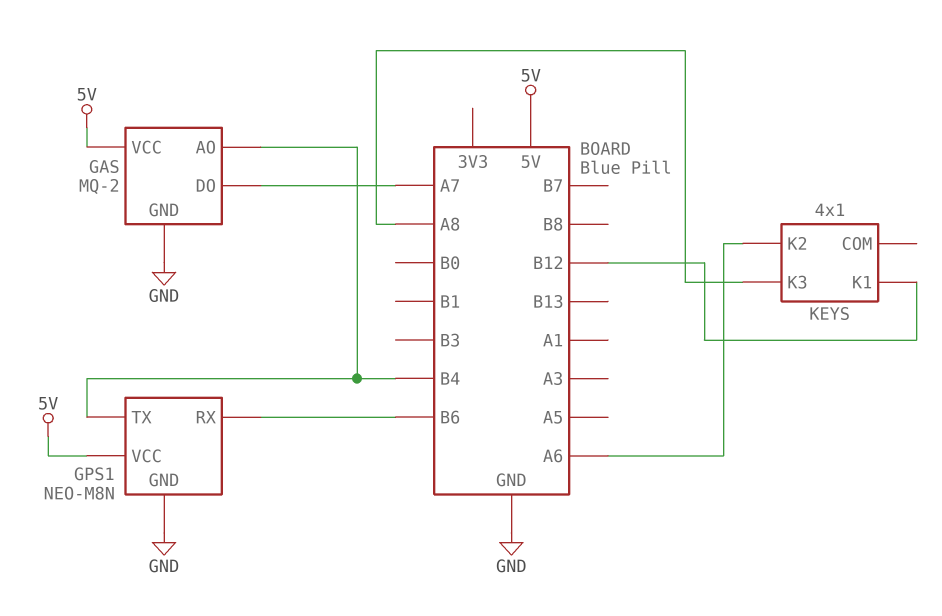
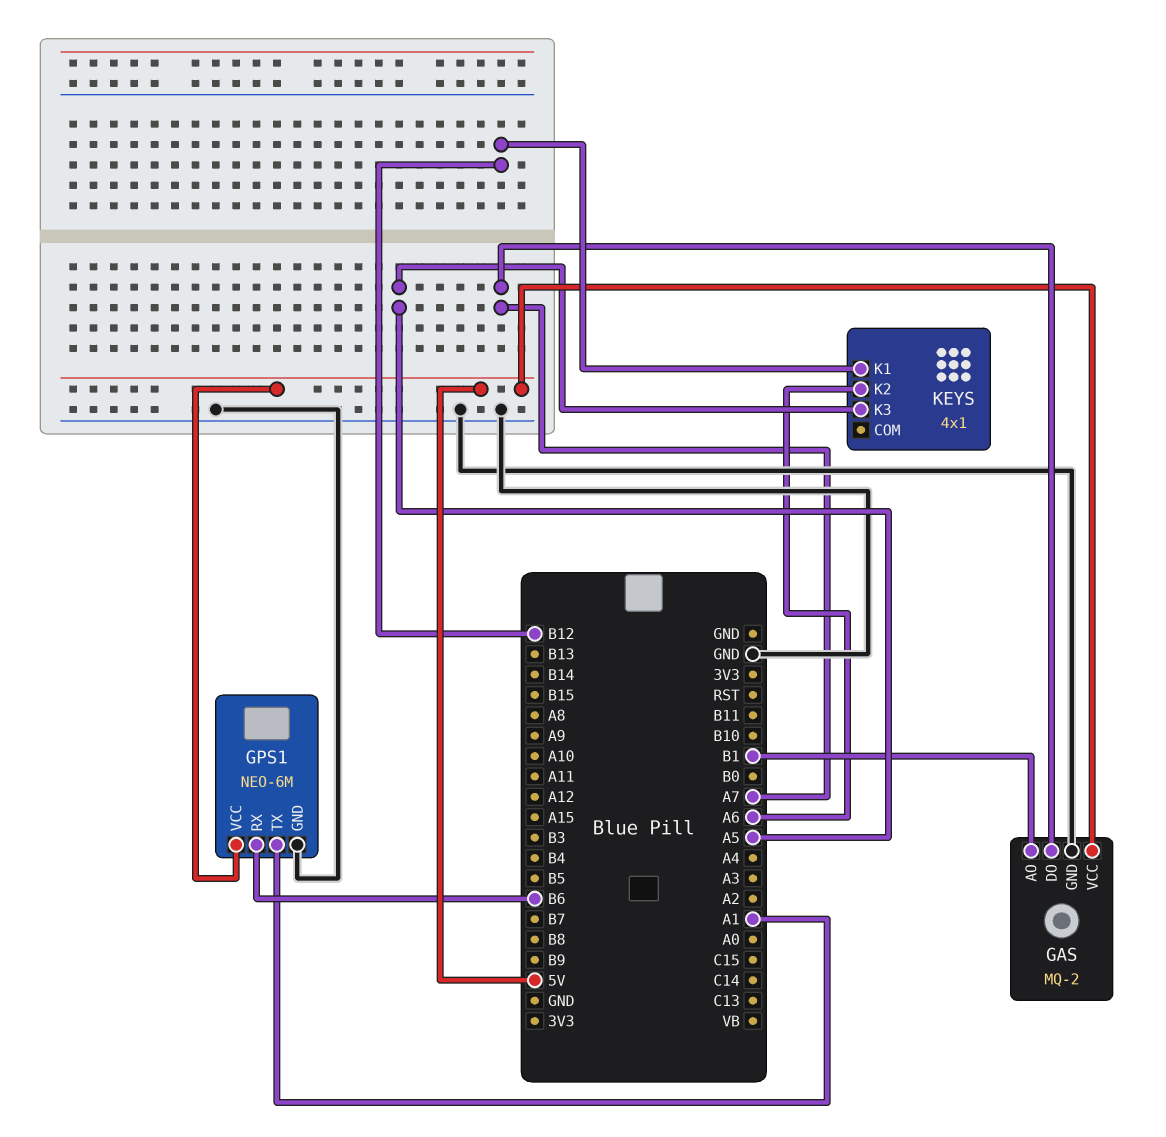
GAS pin AO: B4 -> B1
GPS1: NEO-M8N -> NEO-6M
GPS1 pin TX: B4 -> A1
KEYS pin K3: A8 -> A5

